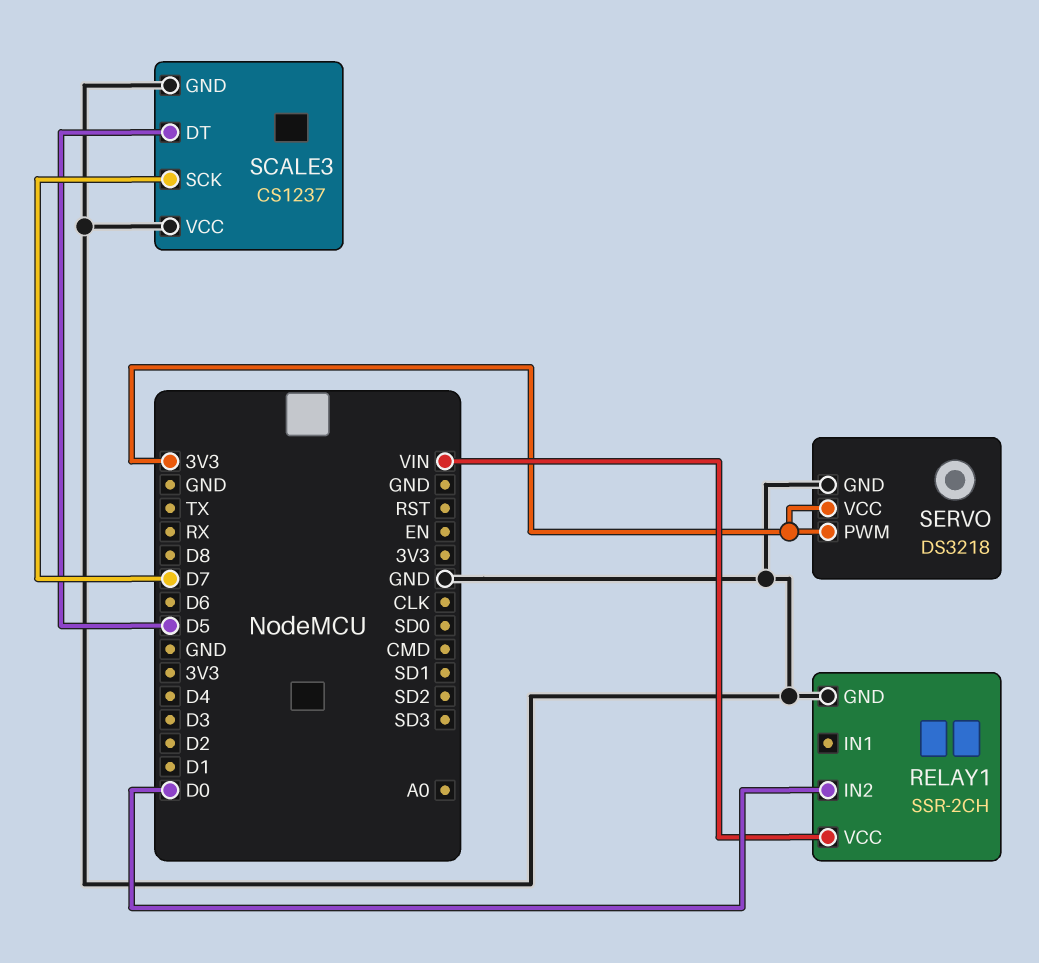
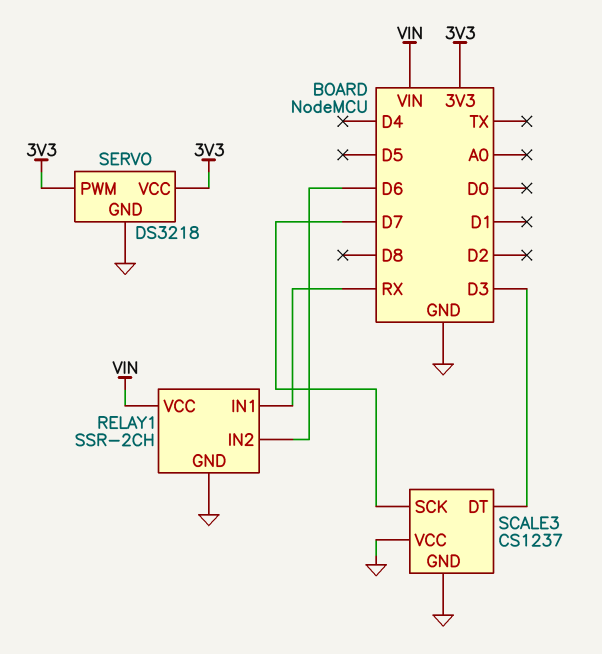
RELAY1 pin IN1: none -> RX
RELAY1 pin IN2: D0 -> D6
SCALE3 pin DT: D5 -> D3

